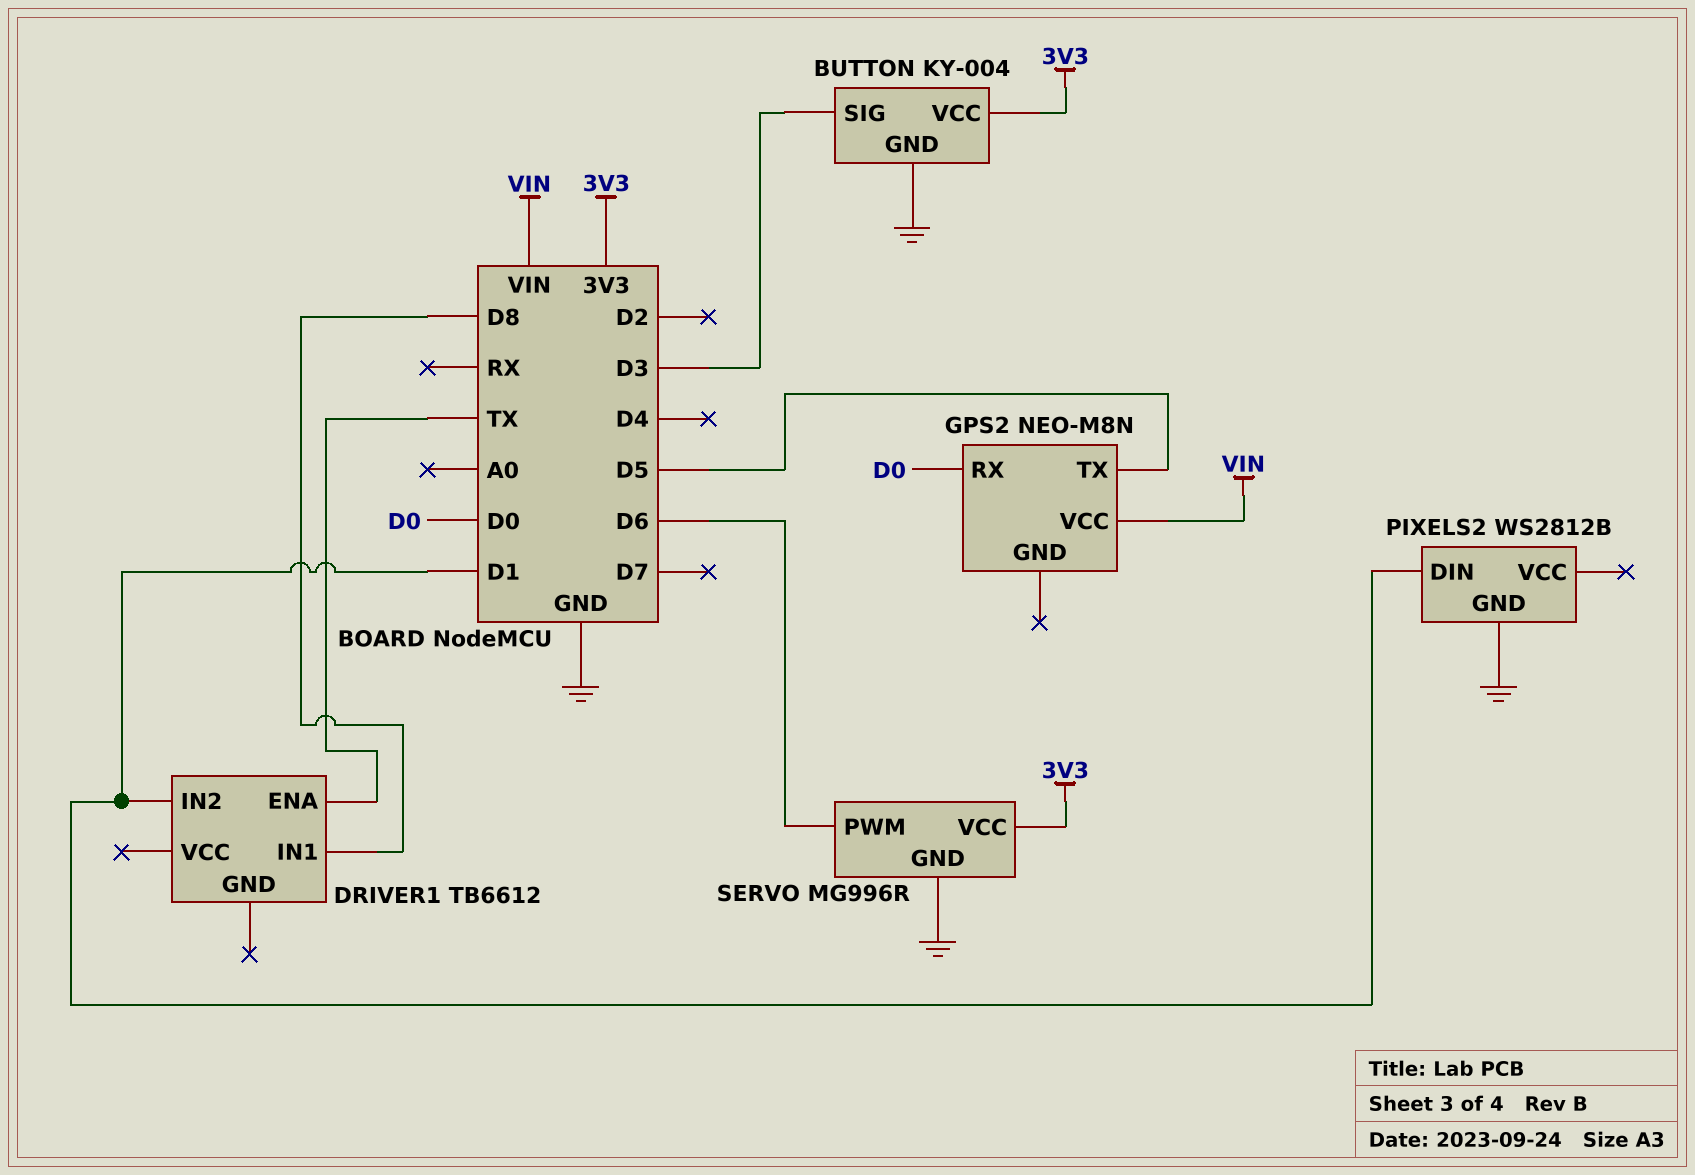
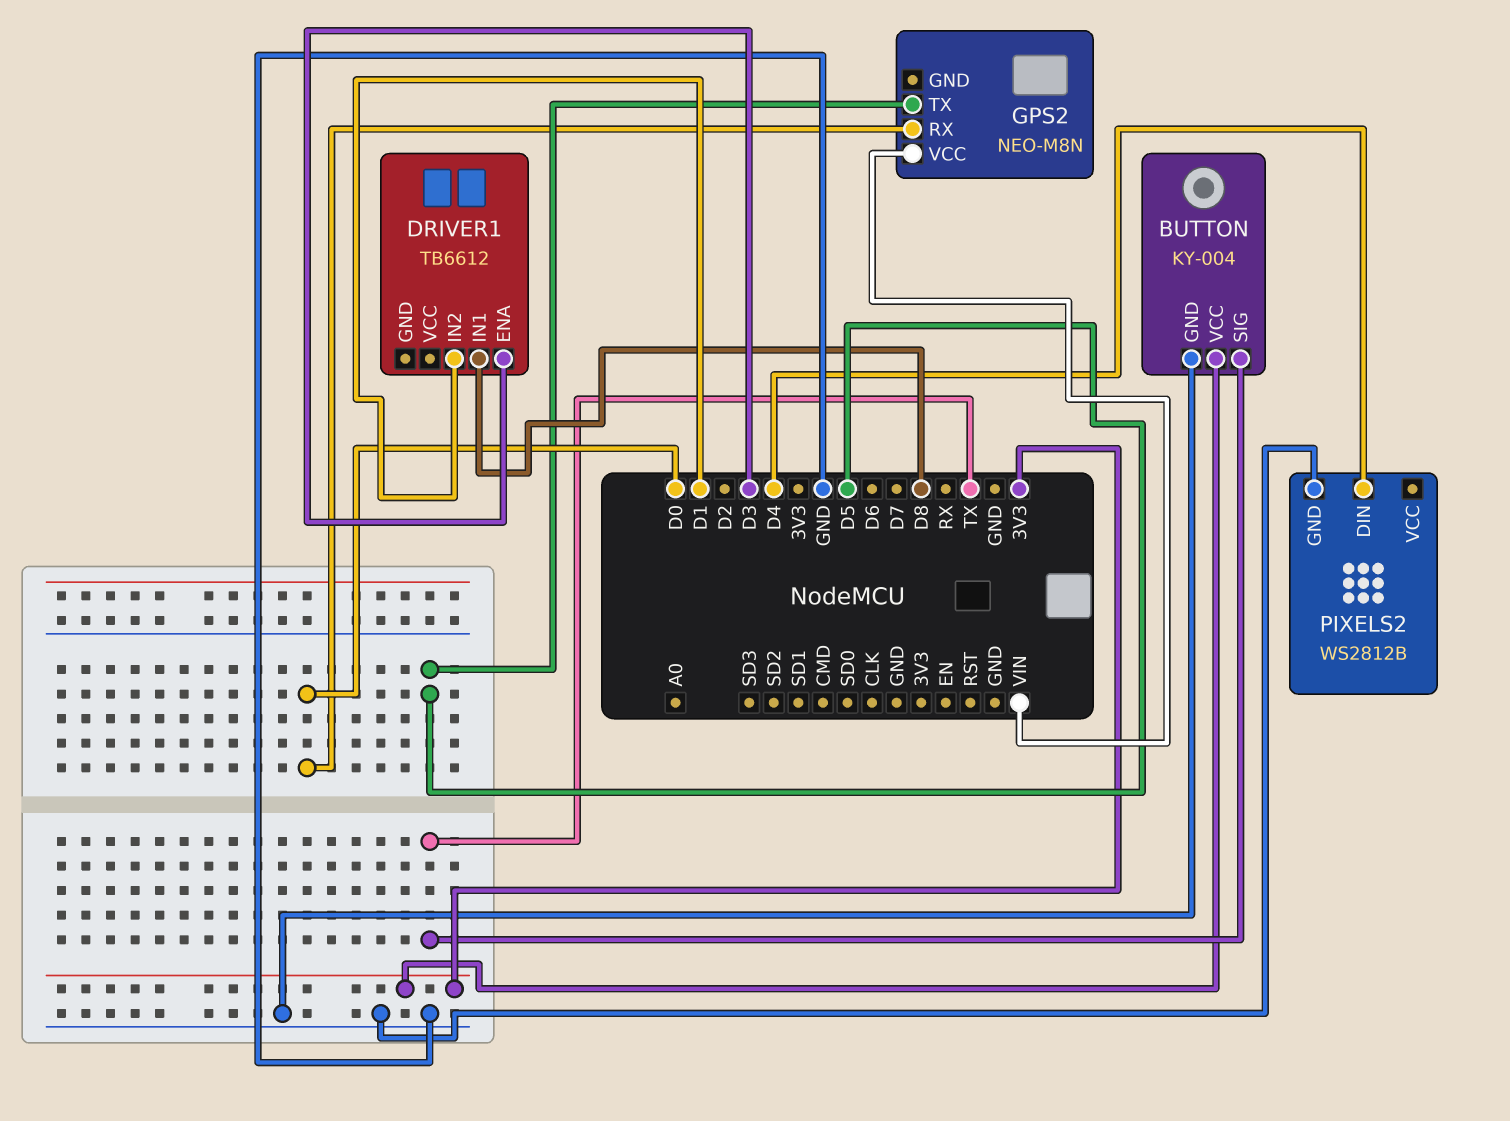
BUTTON pin SIG: D3 -> TX
DRIVER1 pin ENA: TX -> D3
PIXELS2 pin DIN: D1 -> D4
SERVO: MG996R -> none
SERVO pin GND: GND -> none
SERVO pin PWM: D6 -> none
SERVO pin VCC: 3V3 -> none

